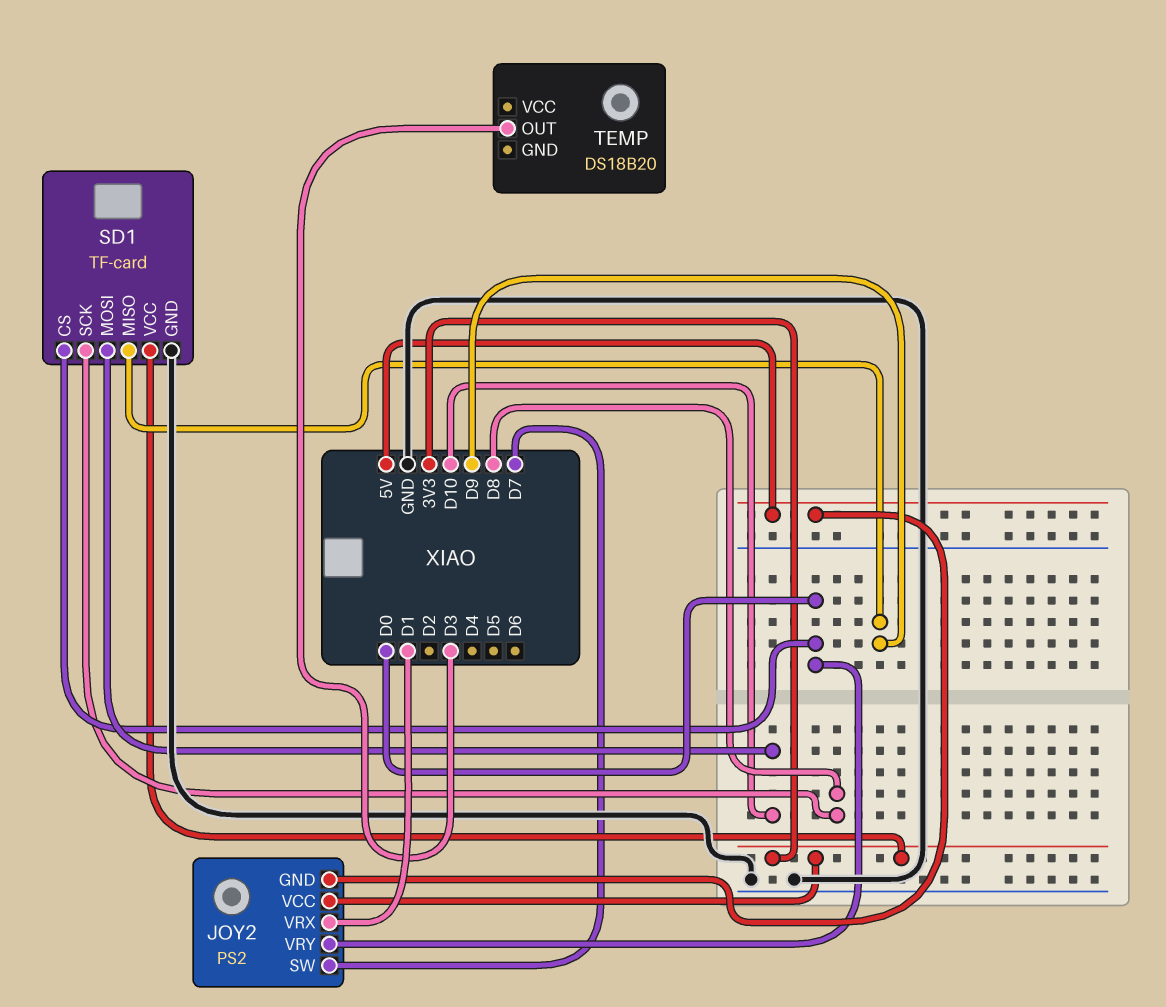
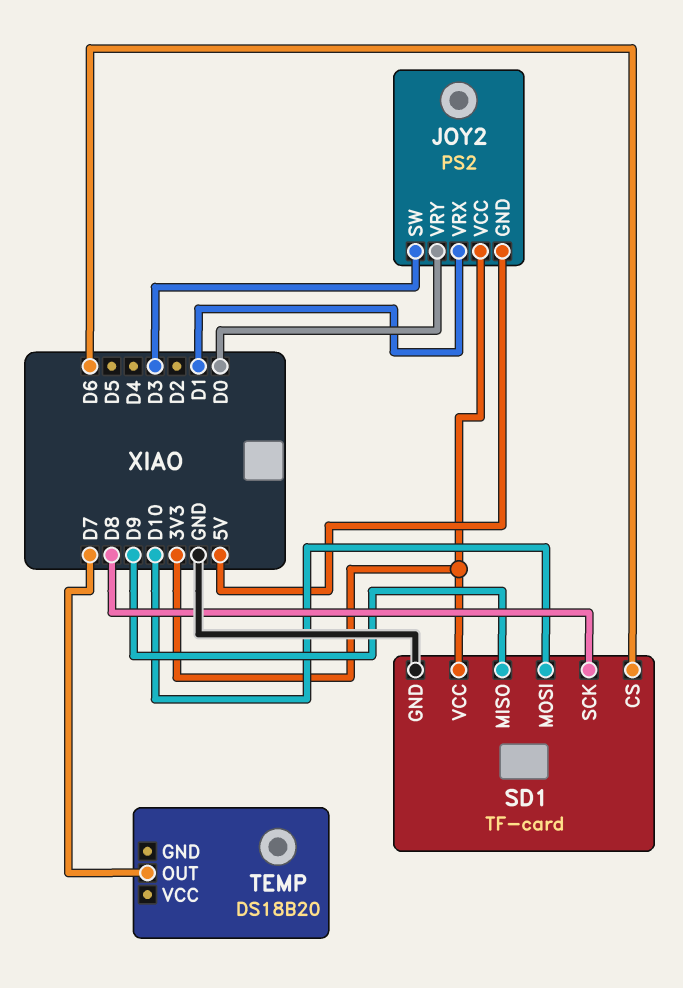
JOY2 pin SW: D7 -> D3
SD1 pin CS: D0 -> D6
TEMP pin OUT: D3 -> D7

